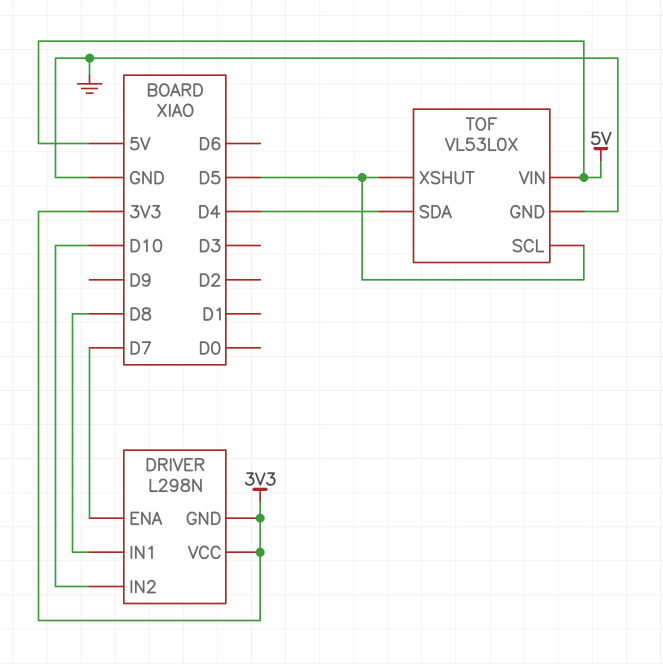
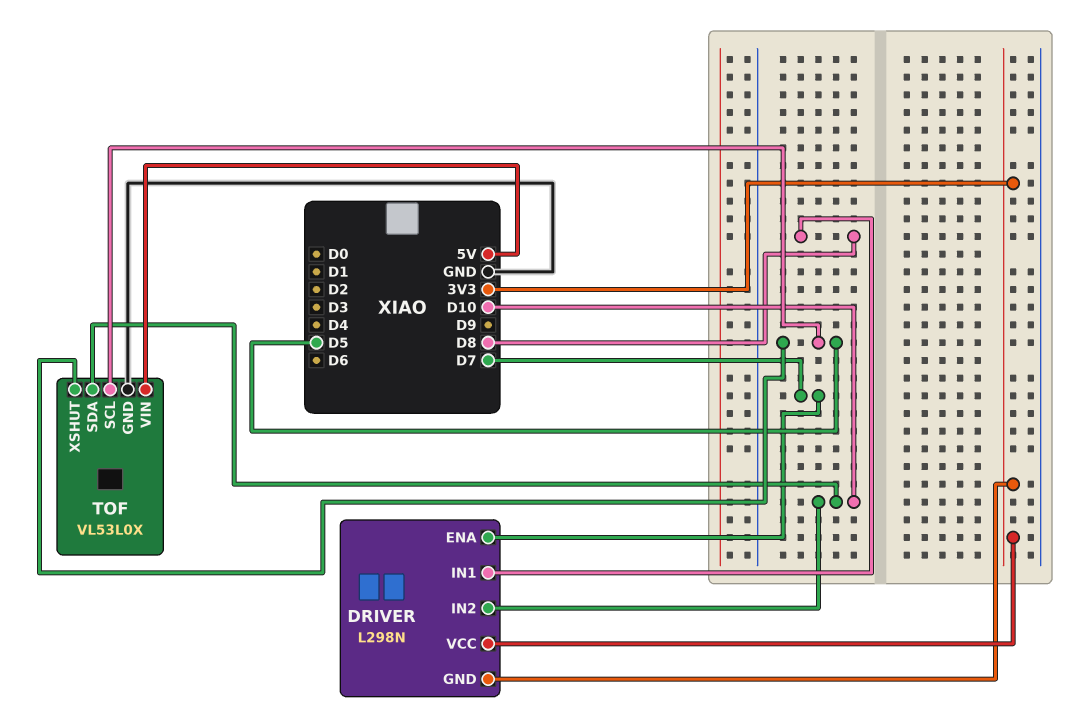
TOF pin SDA: D4 -> D10

